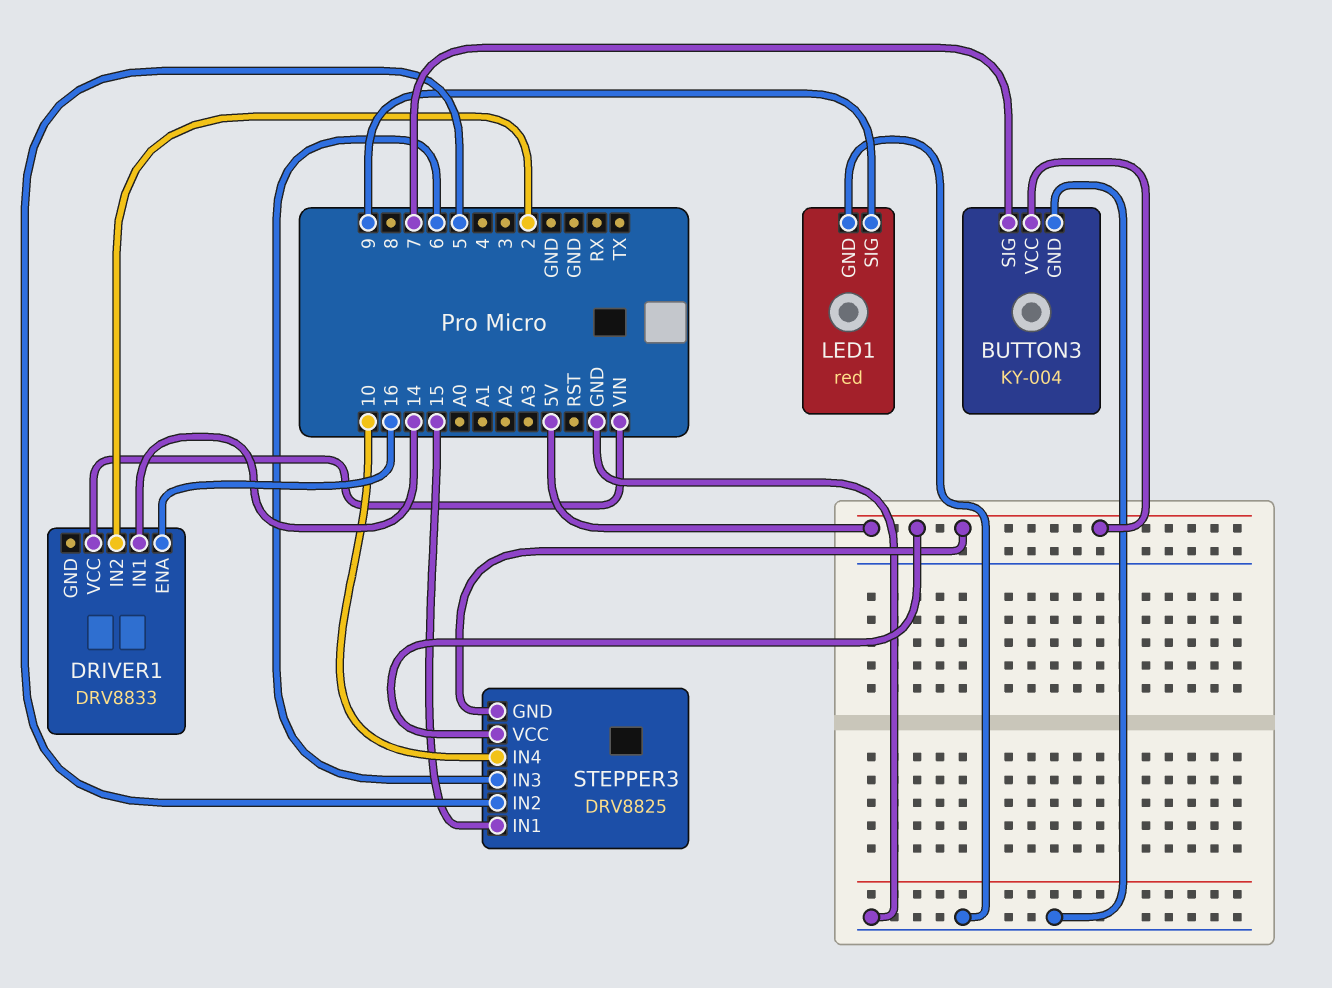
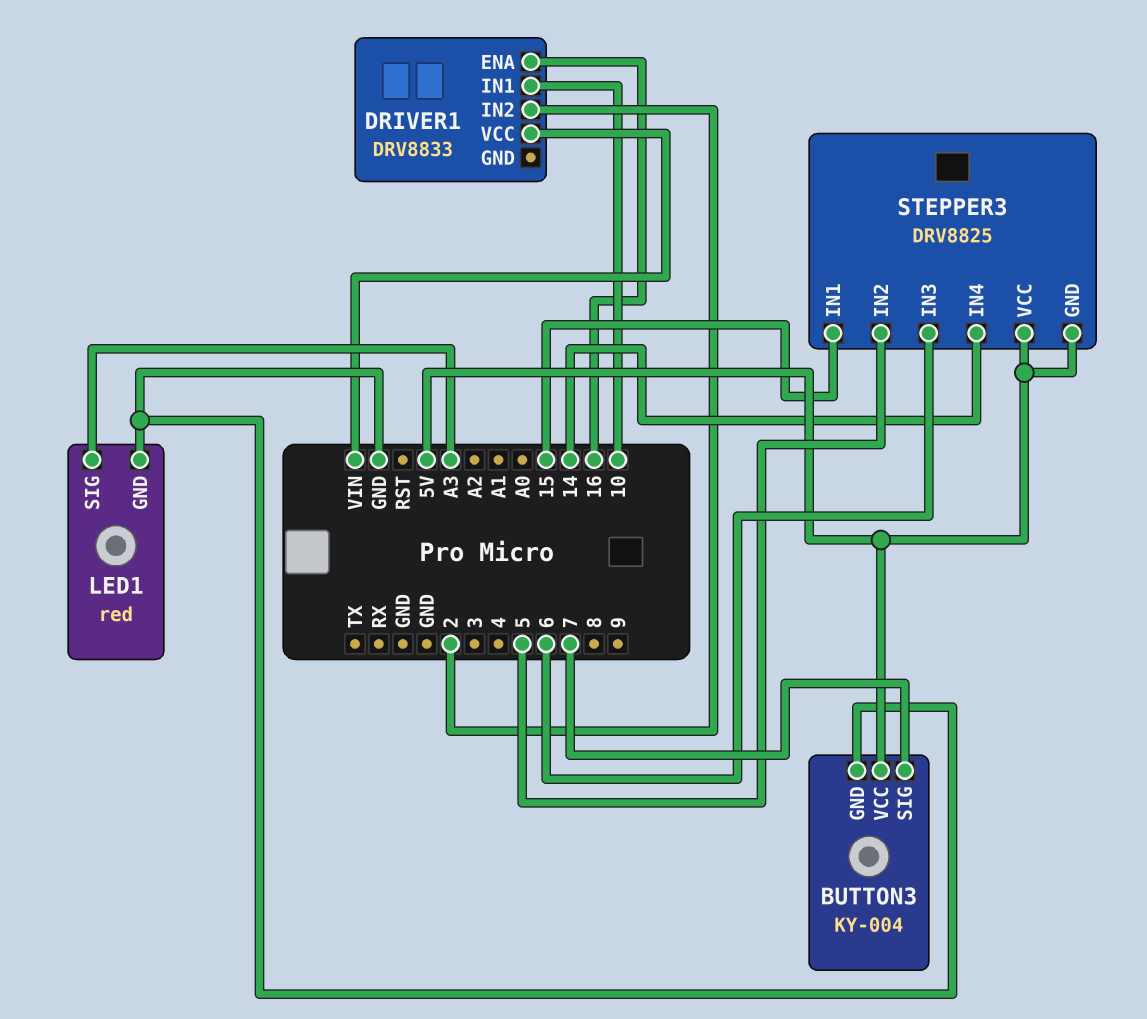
DRIVER1 pin IN1: 14 -> 10
LED1 pin SIG: 9 -> A3
STEPPER3 pin IN4: 10 -> 14

